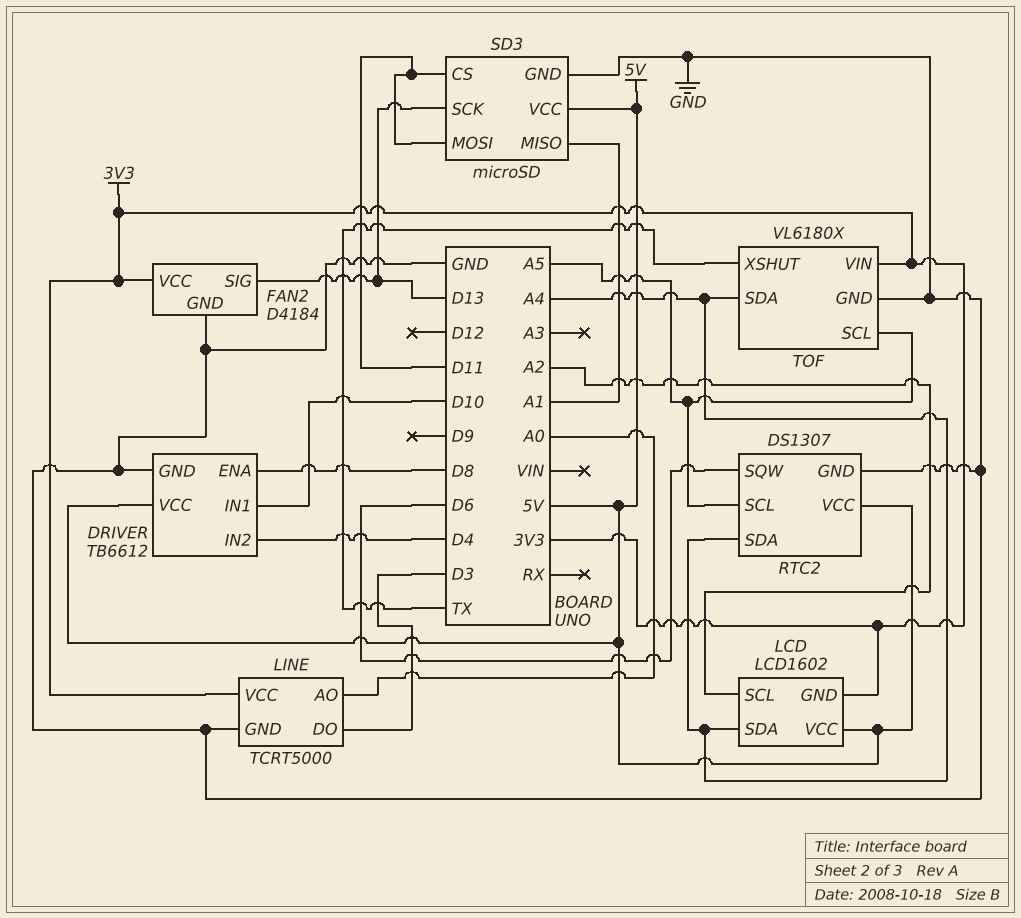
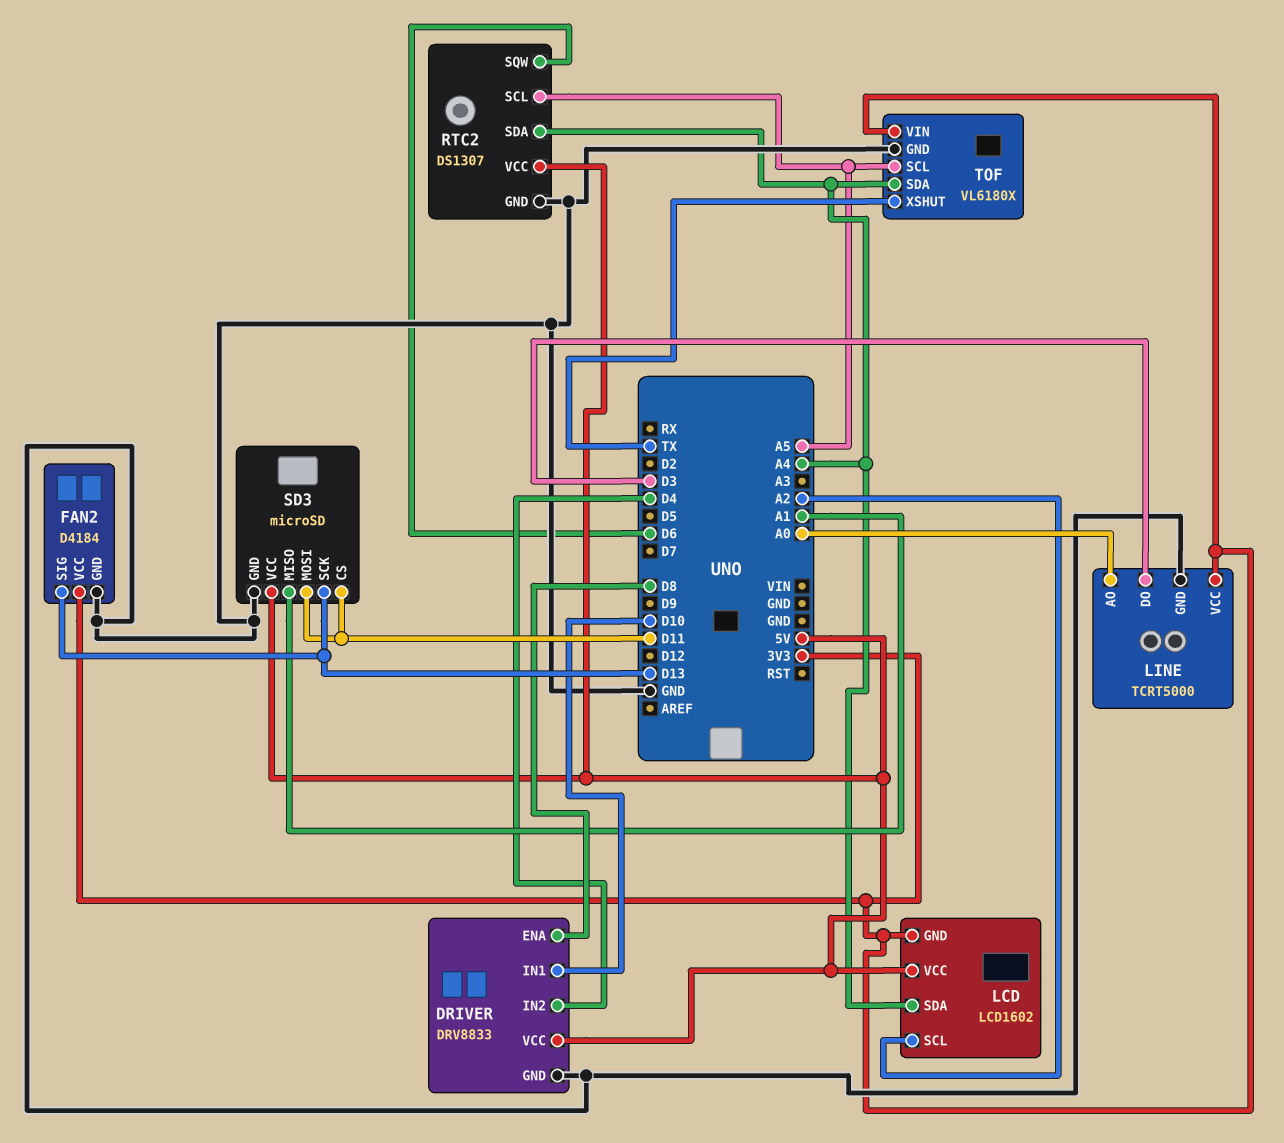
DRIVER: TB6612 -> DRV8833

